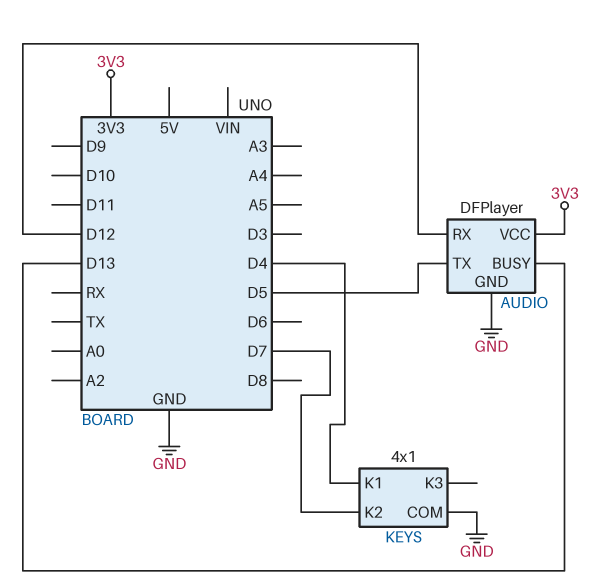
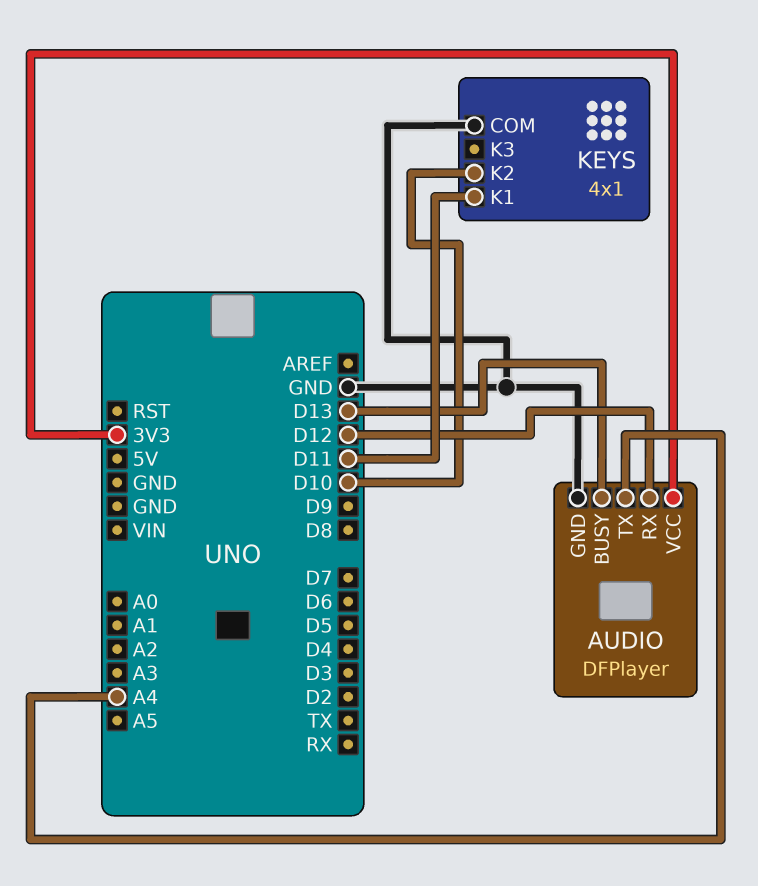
AUDIO pin TX: D5 -> A4
KEYS pin K1: D4 -> D11
KEYS pin K2: D7 -> D10

